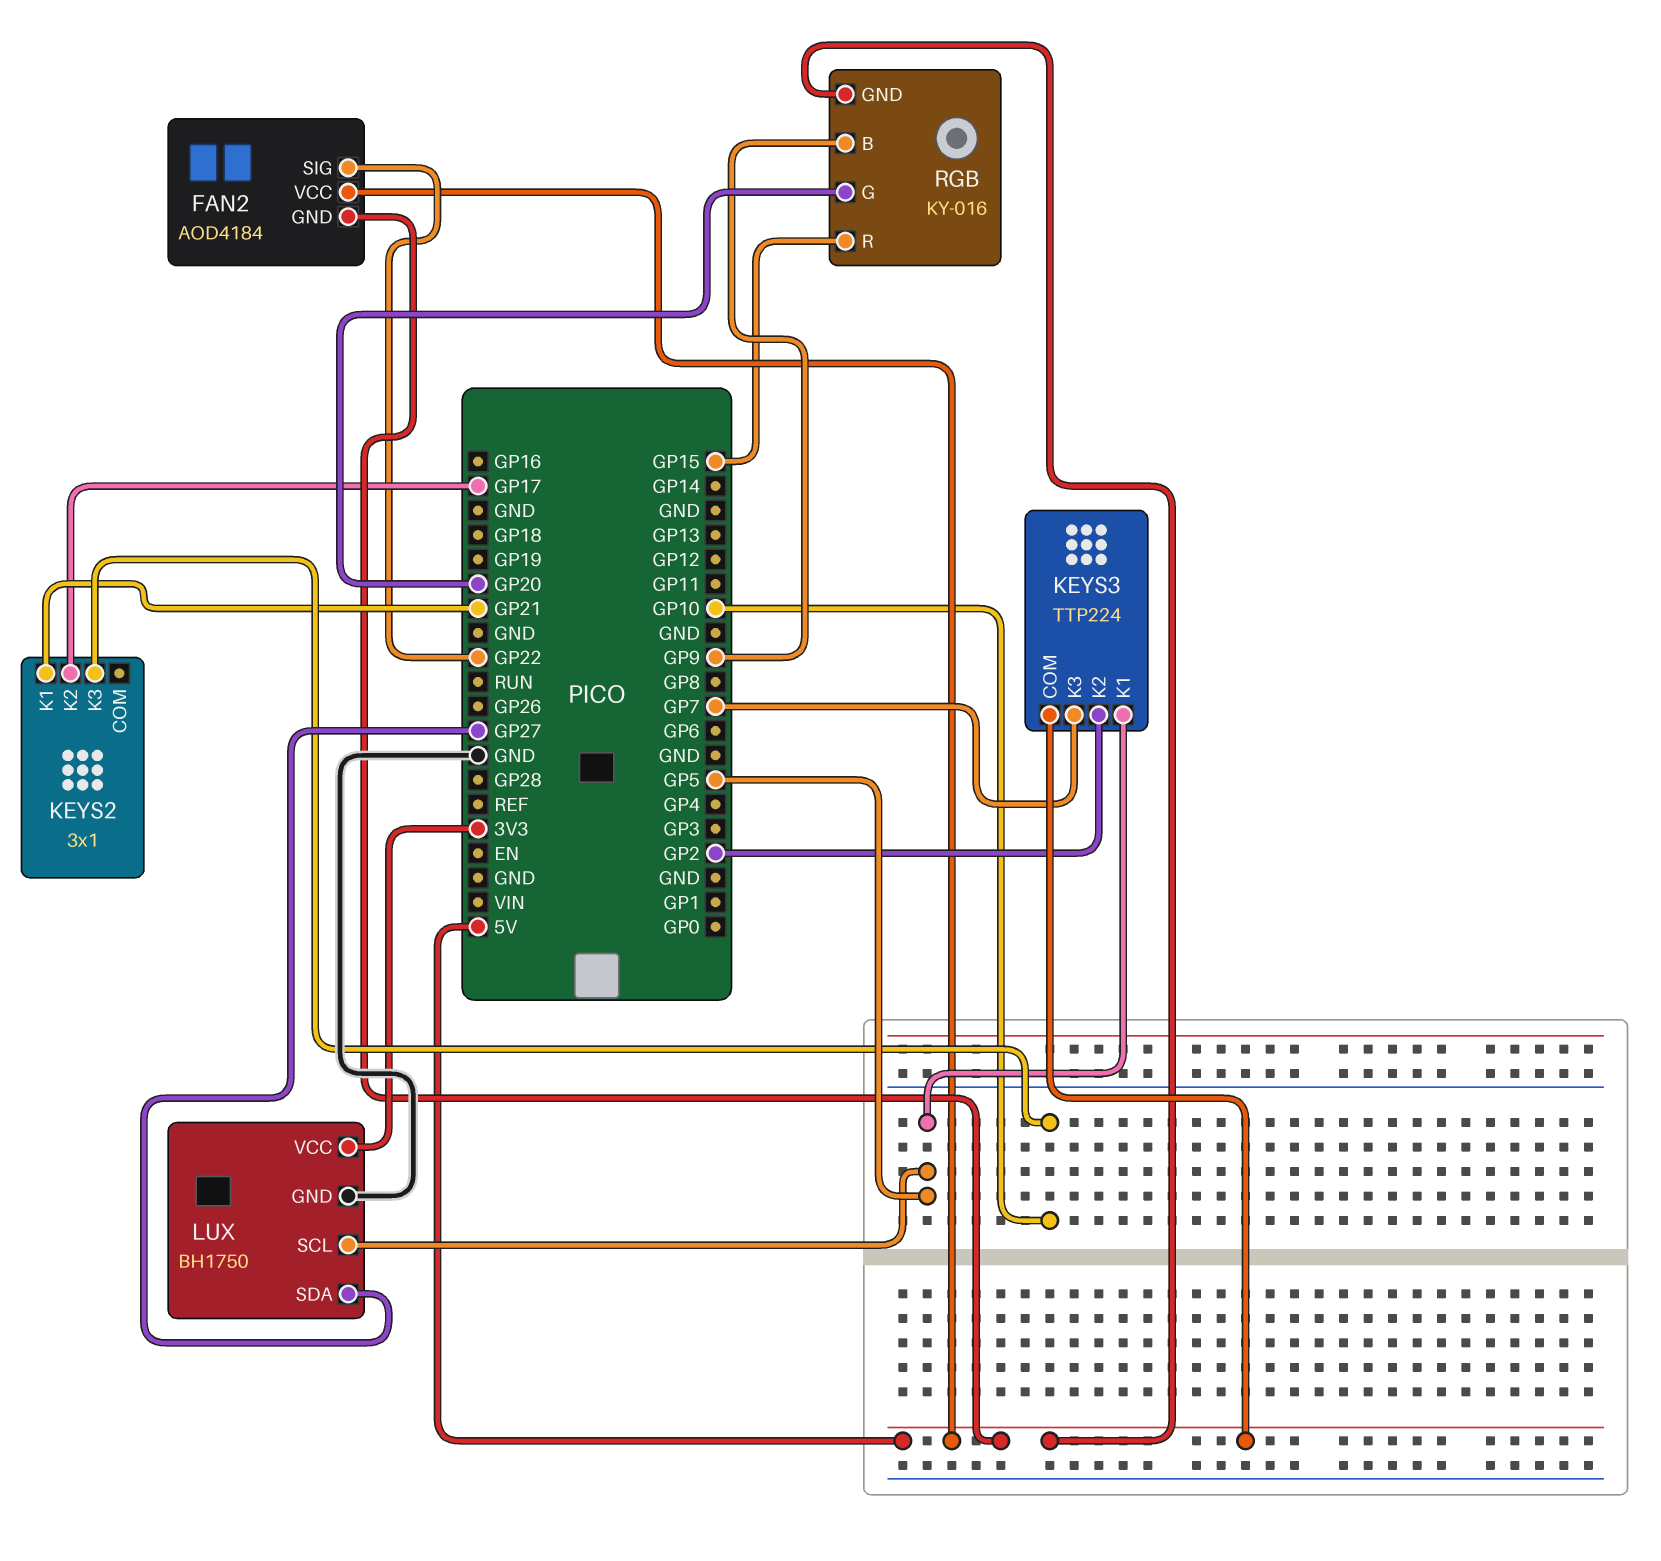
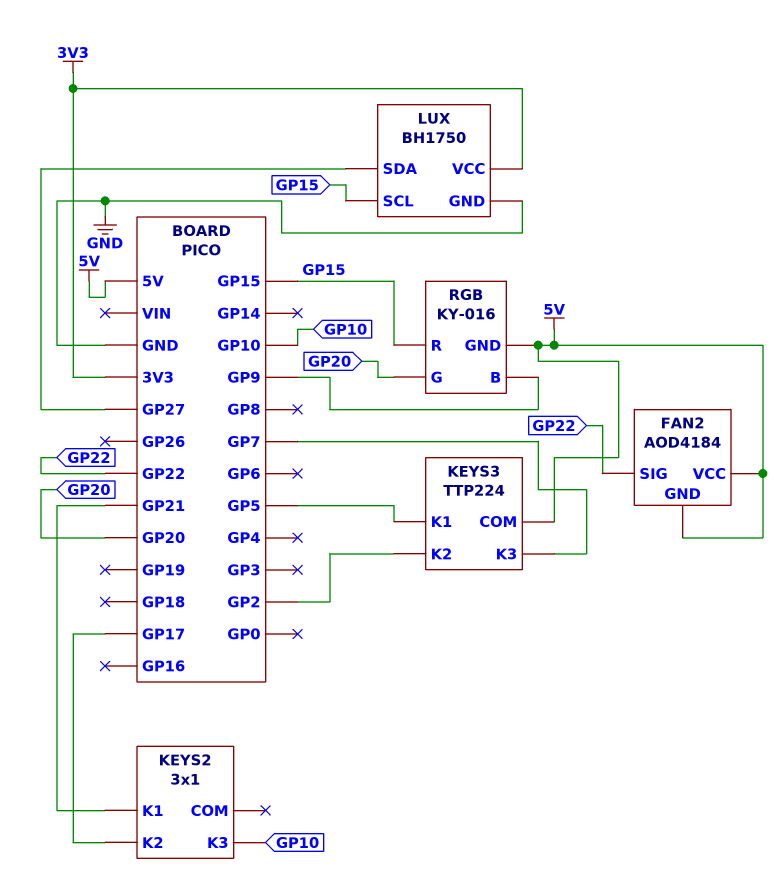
LUX pin SCL: GP5 -> GP15

